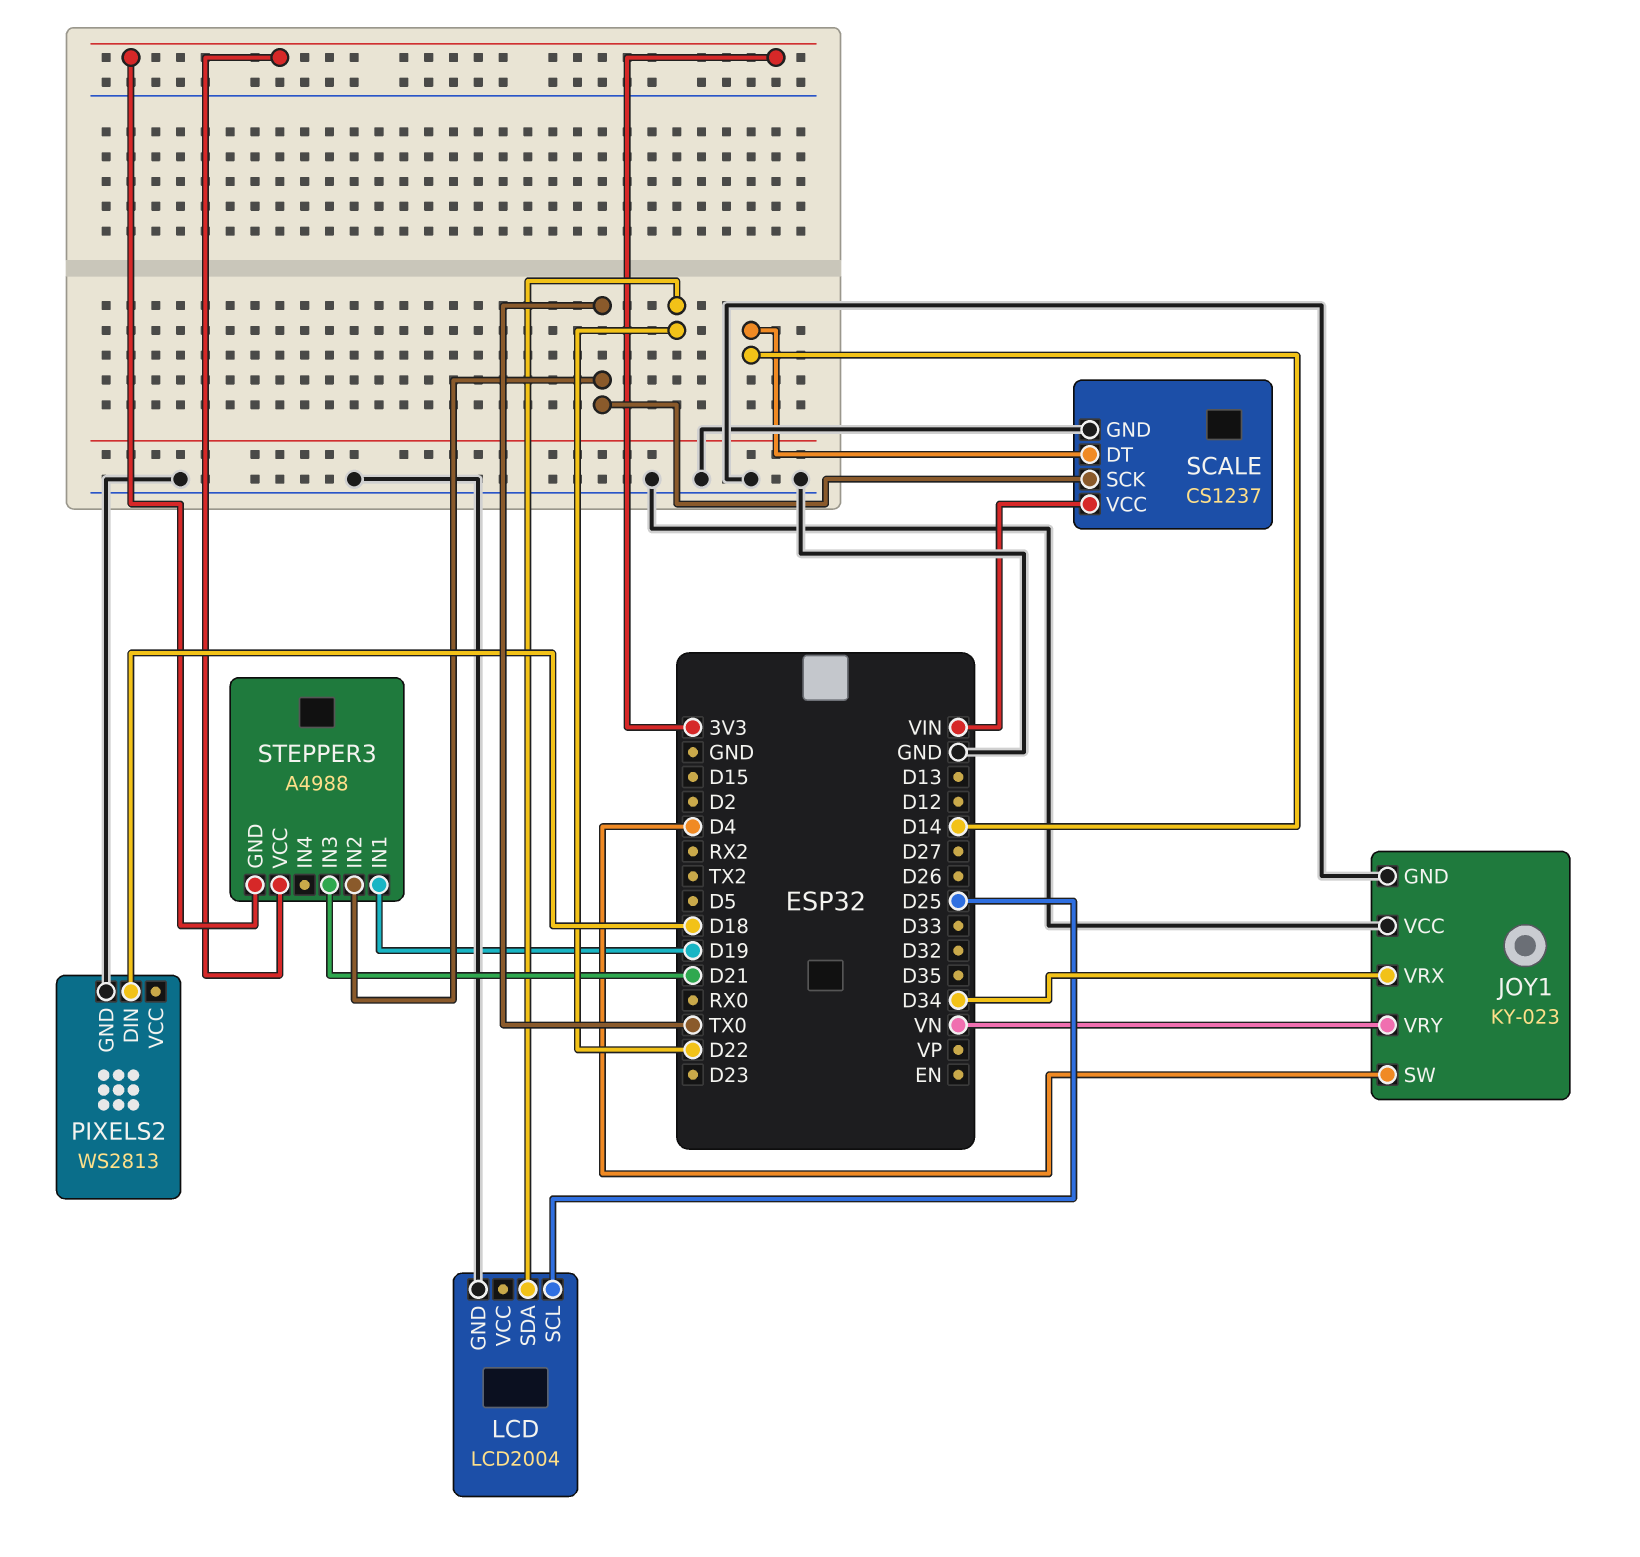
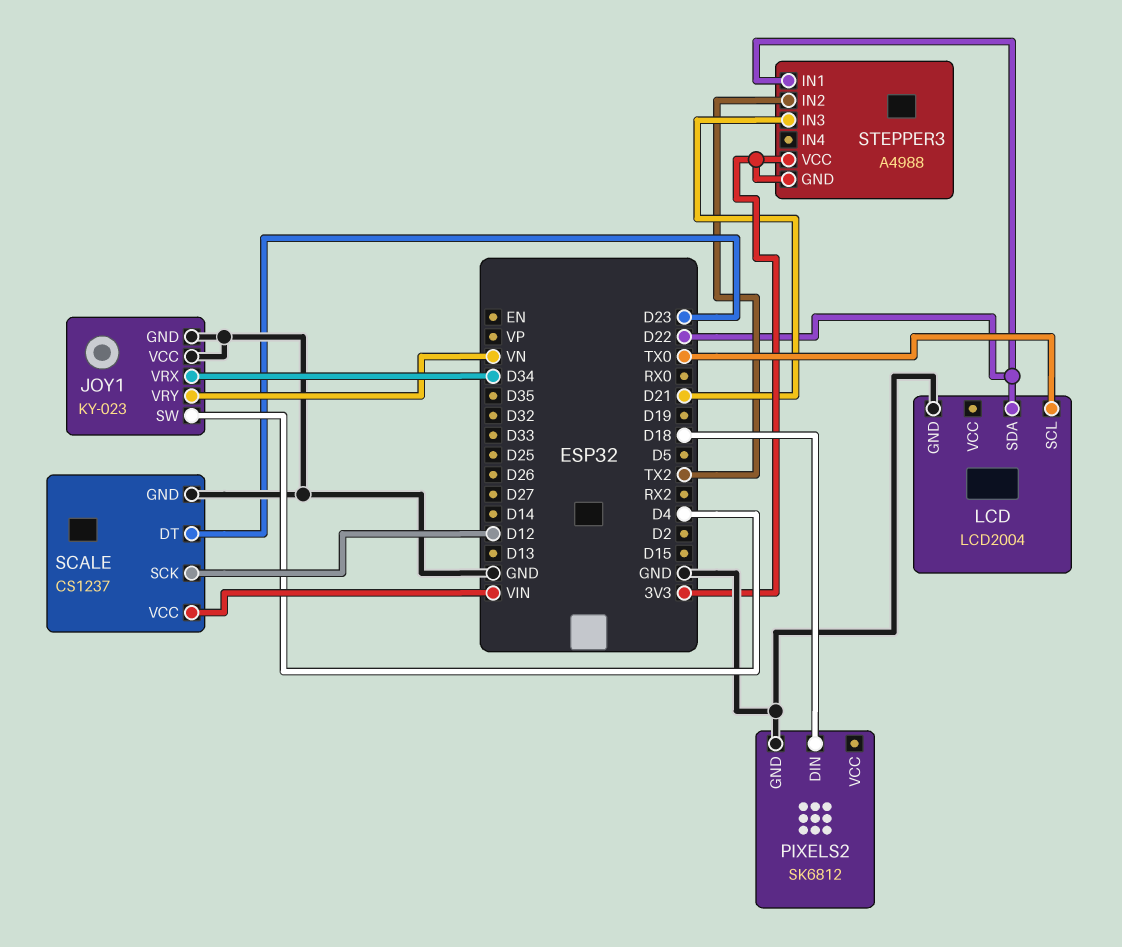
LCD pin SCL: D25 -> TX0
PIXELS2: WS2813 -> SK6812
SCALE pin DT: D14 -> D23
SCALE pin SCK: TX0 -> D12
STEPPER3 pin IN1: D19 -> D22
STEPPER3 pin IN2: TX0 -> TX2

